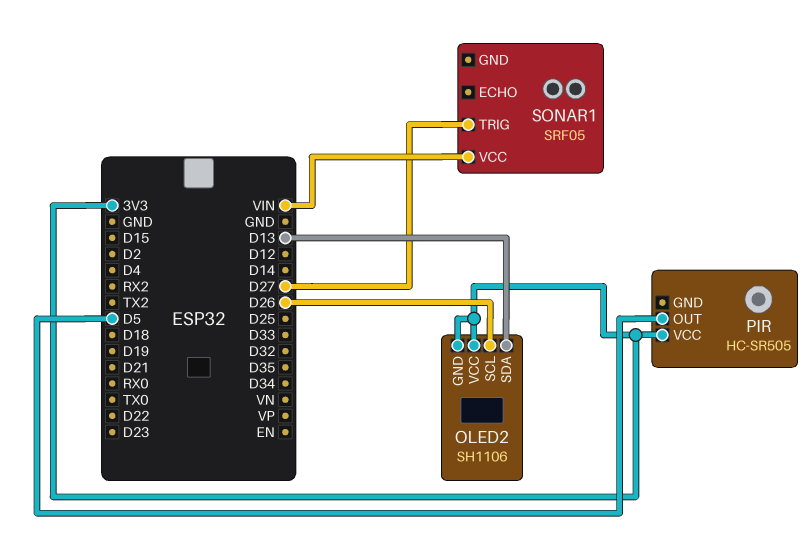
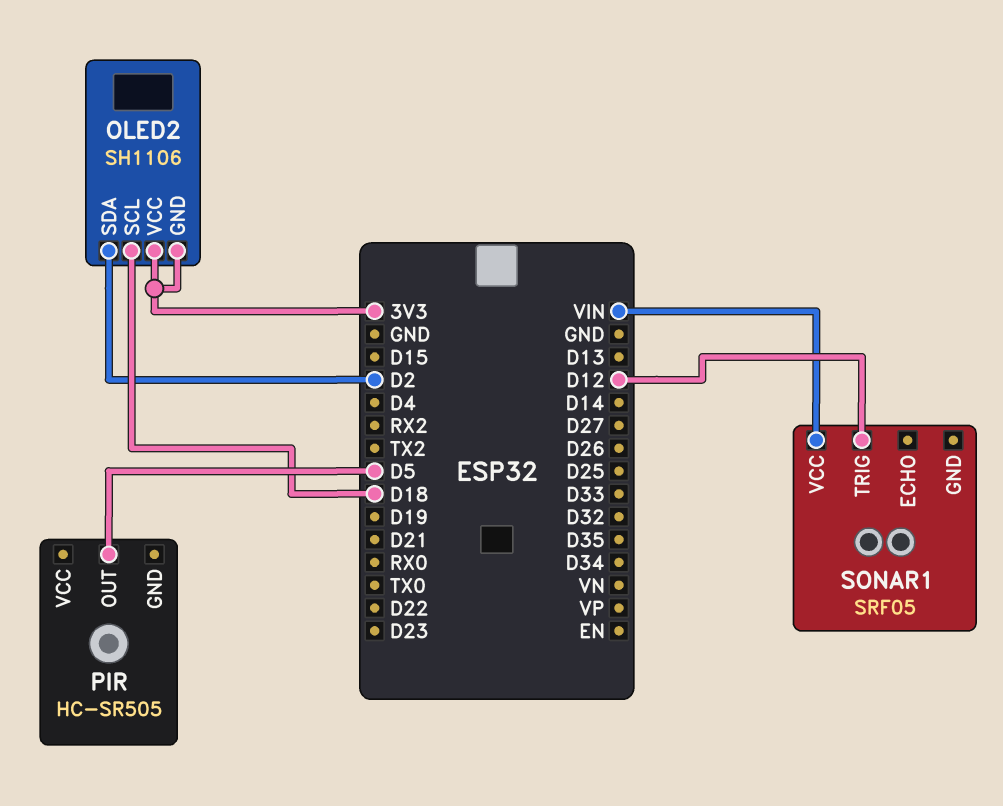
OLED2 pin SCL: D26 -> D18
OLED2 pin SDA: D13 -> D2
PIR pin VCC: 3V3 -> none
SONAR1 pin TRIG: D27 -> D12

